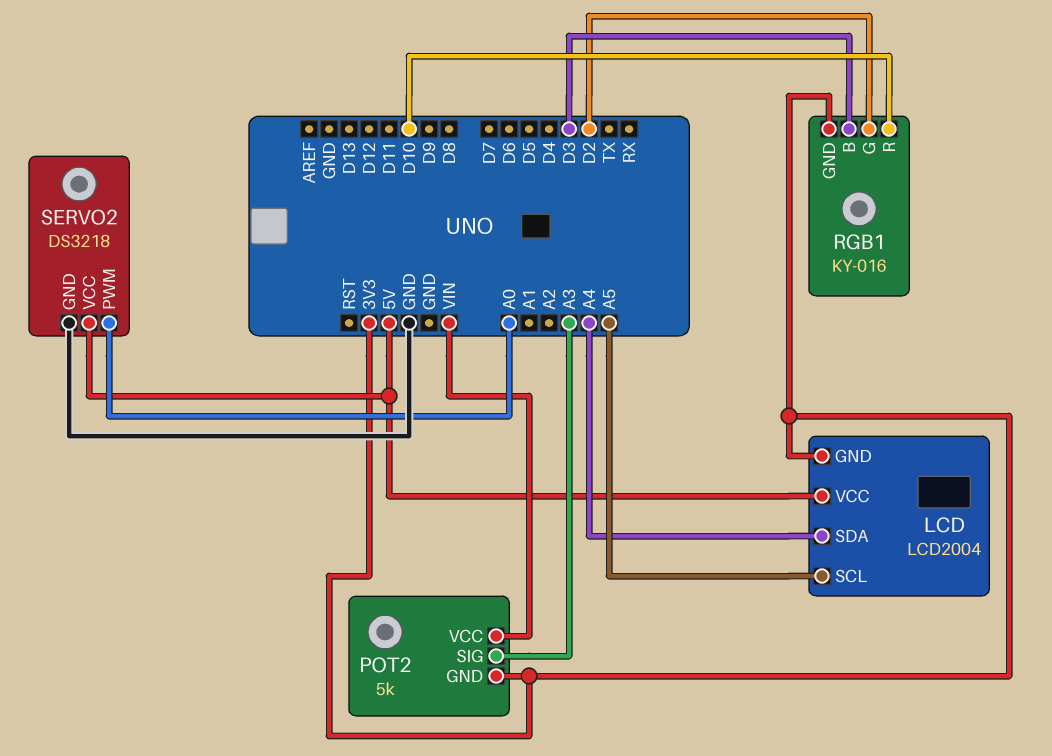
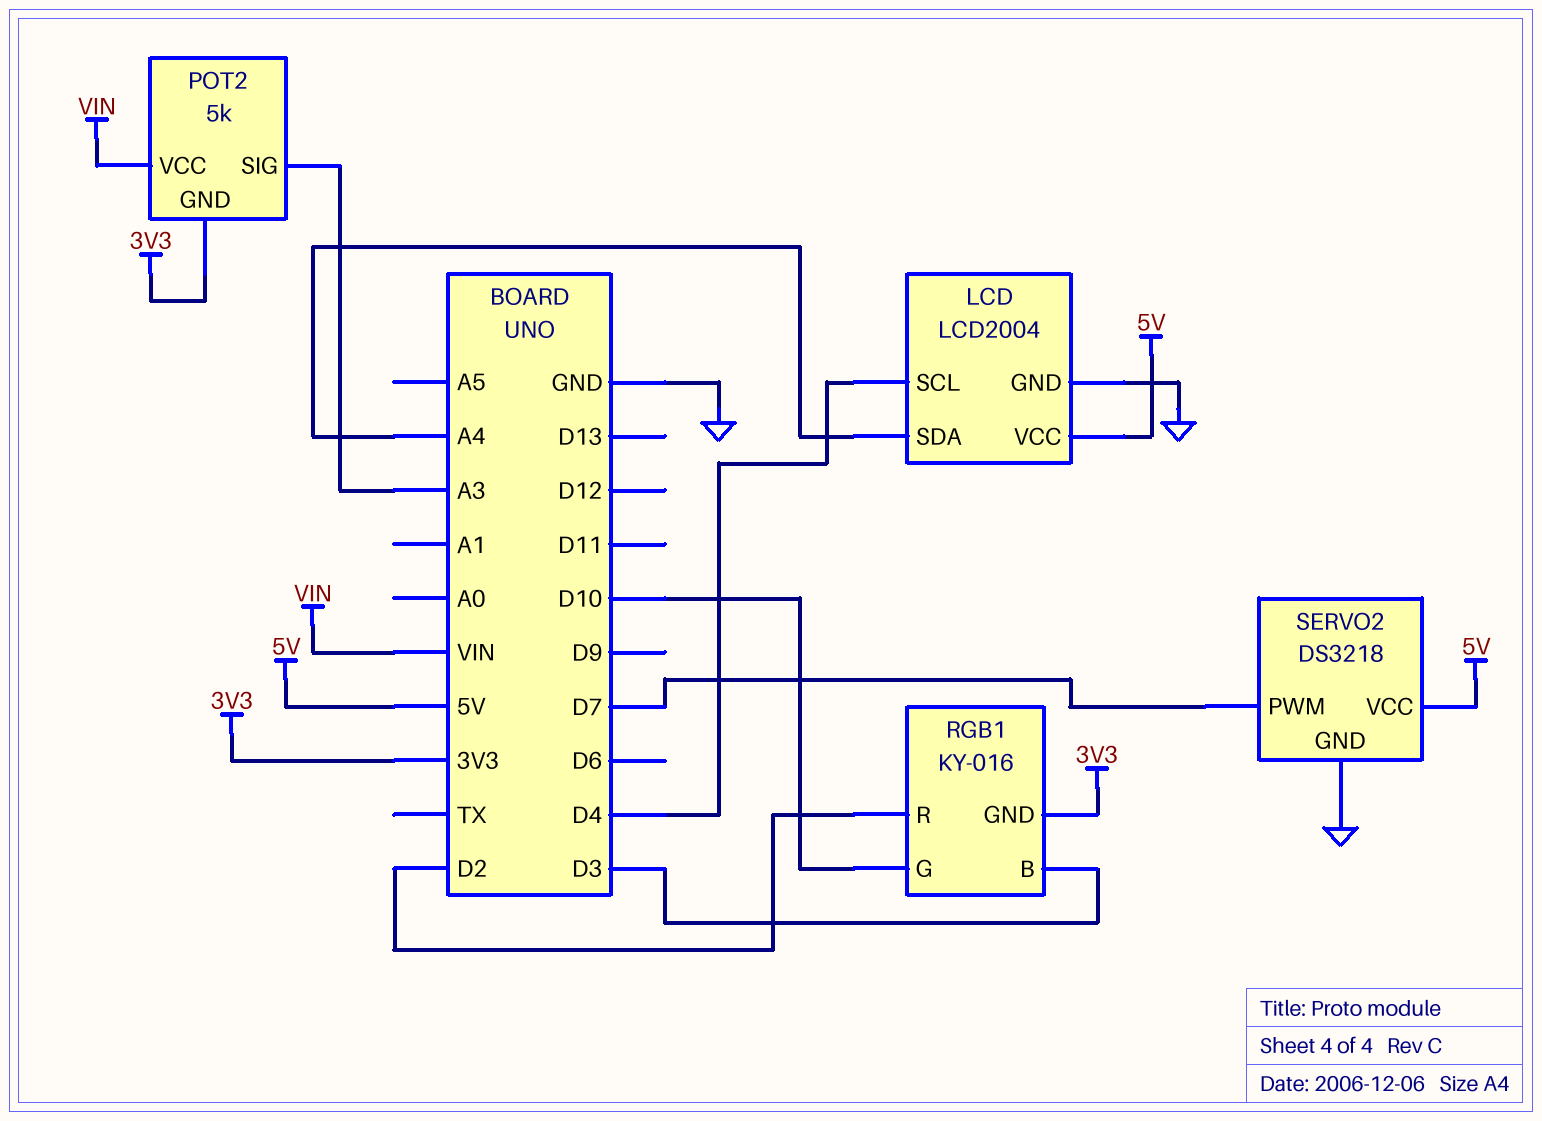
LCD pin GND: 3V3 -> GND
LCD pin SCL: A5 -> D4
RGB1 pin G: D2 -> D10
RGB1 pin R: D10 -> D2
SERVO2 pin PWM: A0 -> D7

